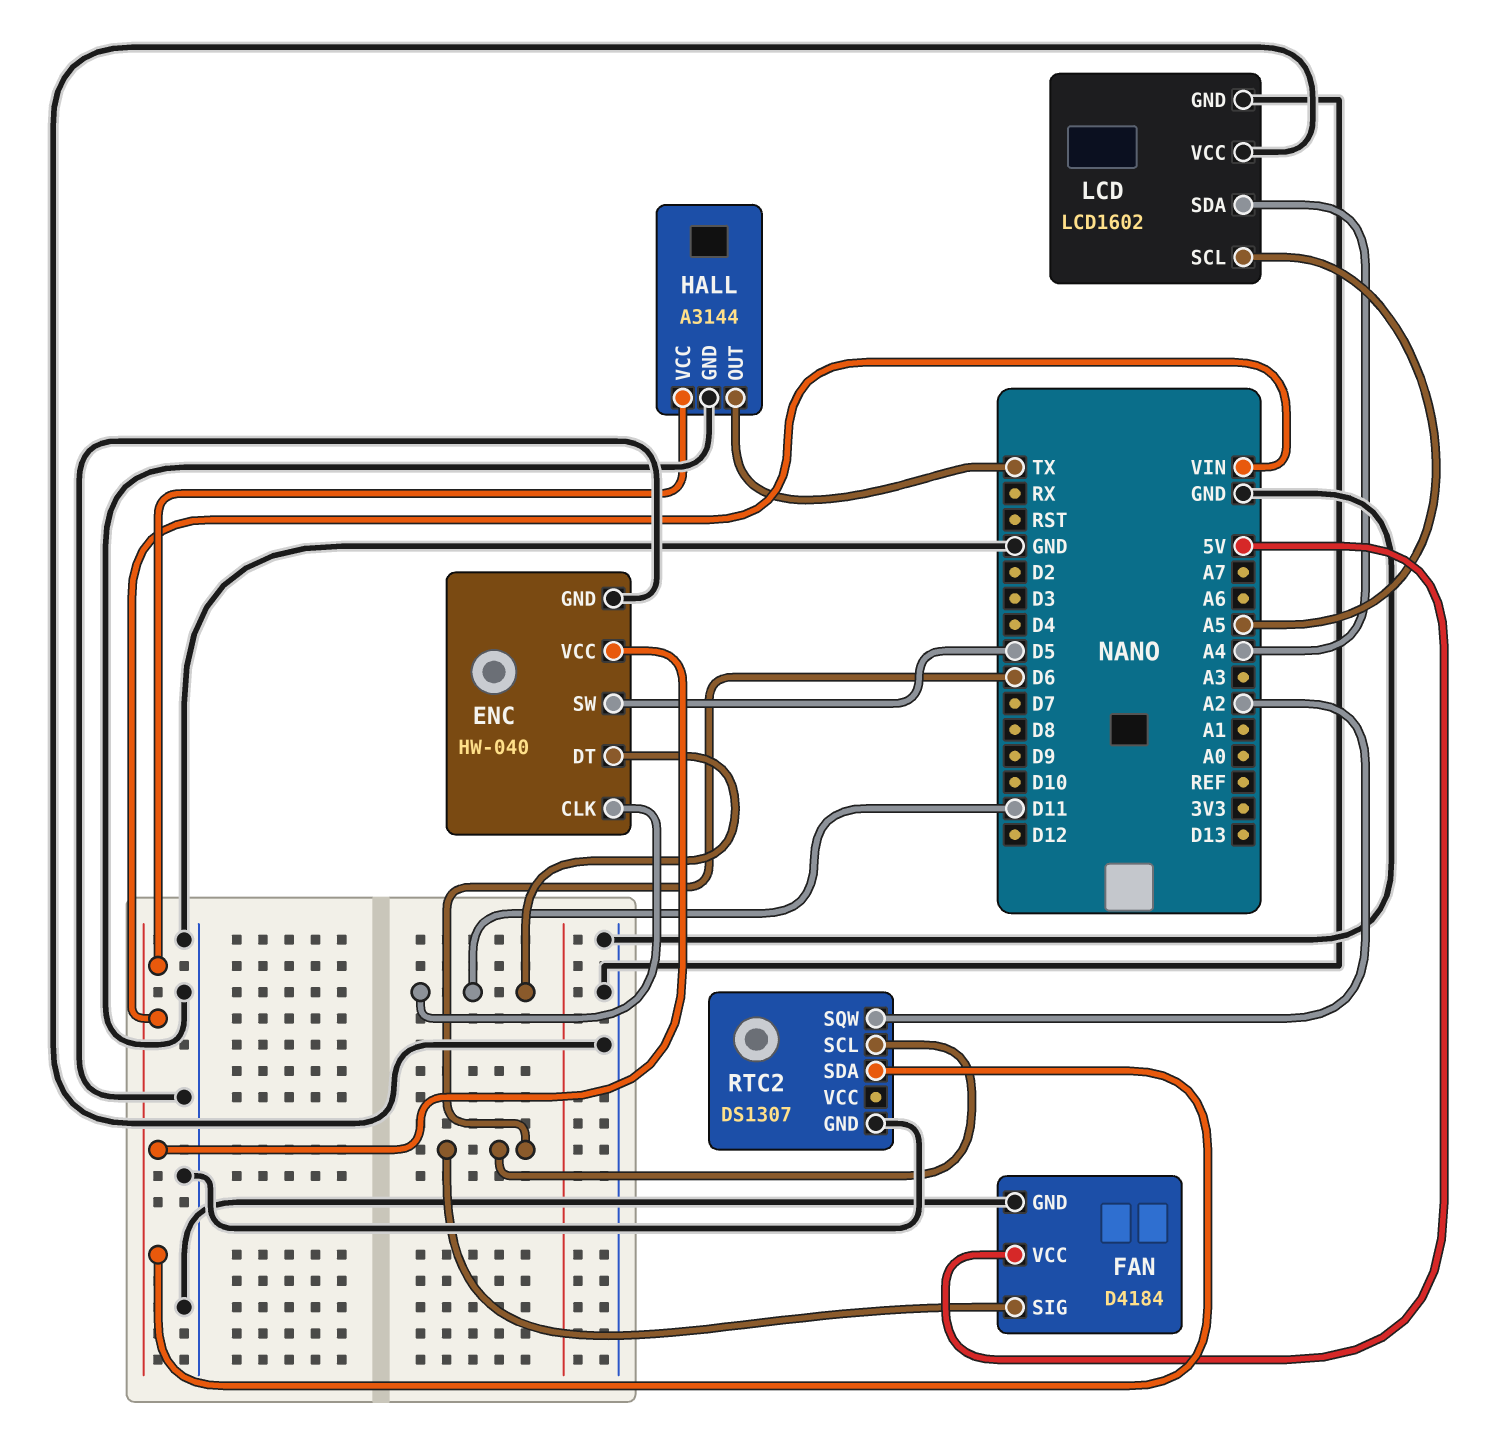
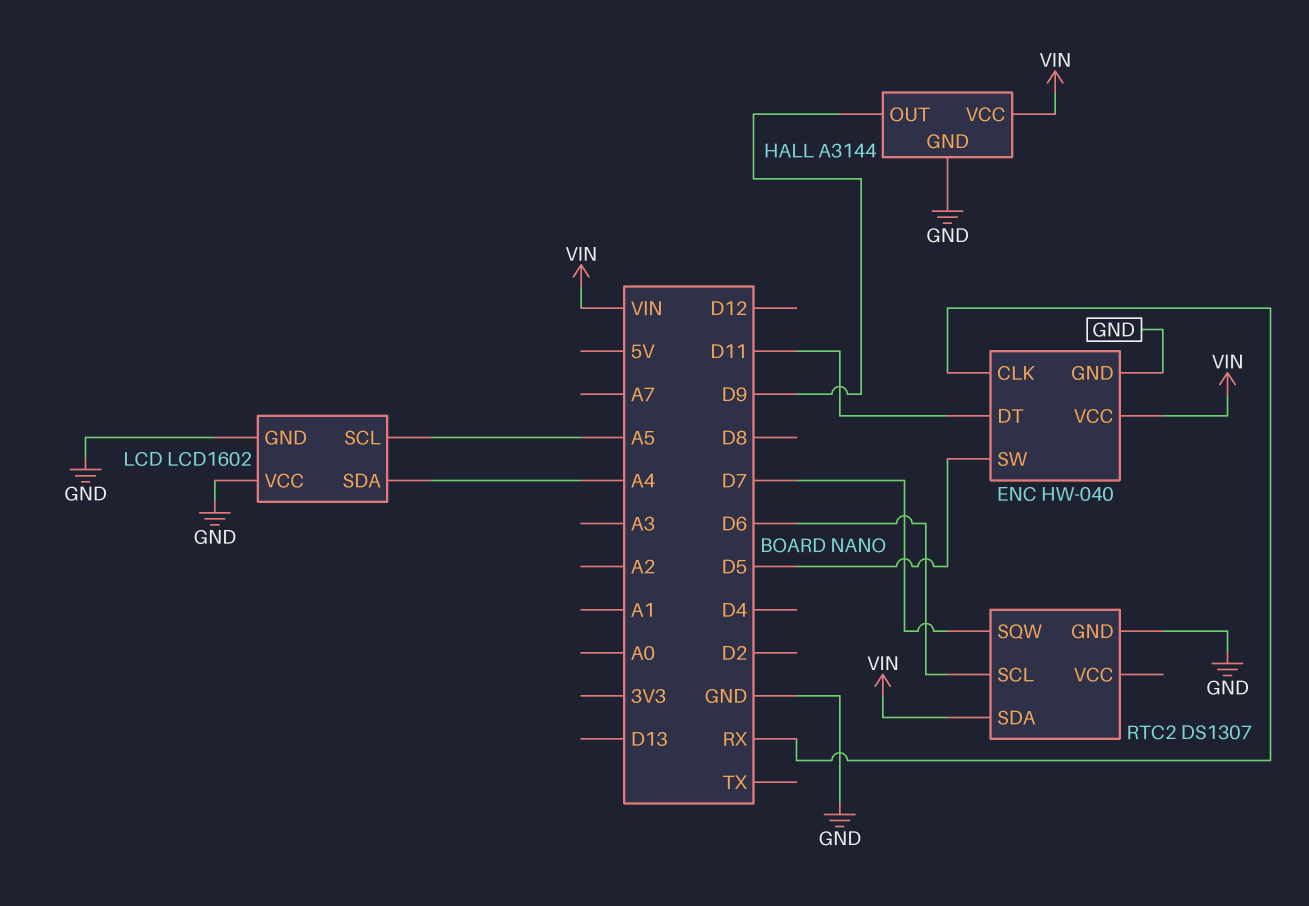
ENC pin CLK: D11 -> RX
FAN: D4184 -> none
FAN pin GND: GND -> none
FAN pin SIG: D6 -> none
FAN pin VCC: 5V -> none
HALL pin OUT: TX -> D9
RTC2 pin SQW: A2 -> D7

